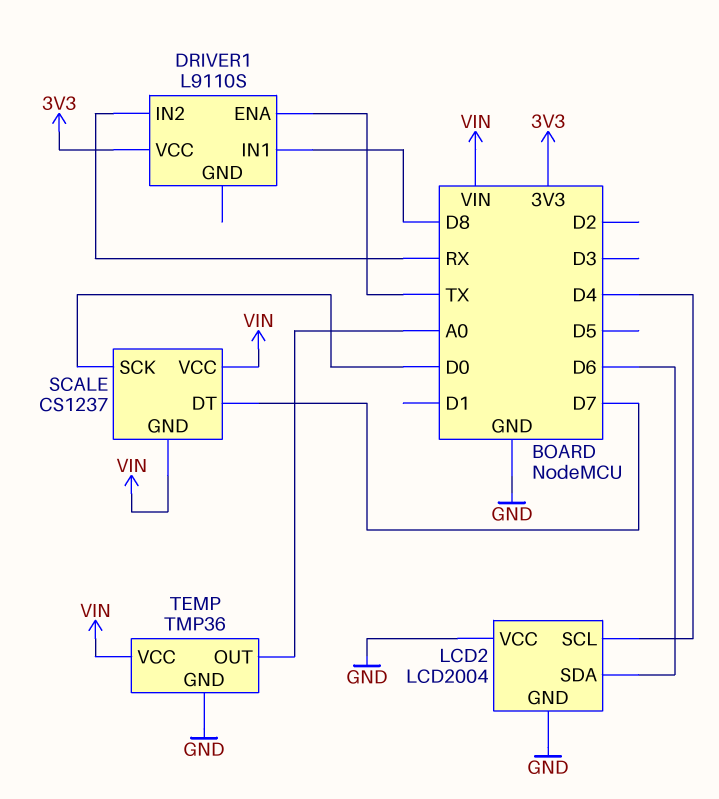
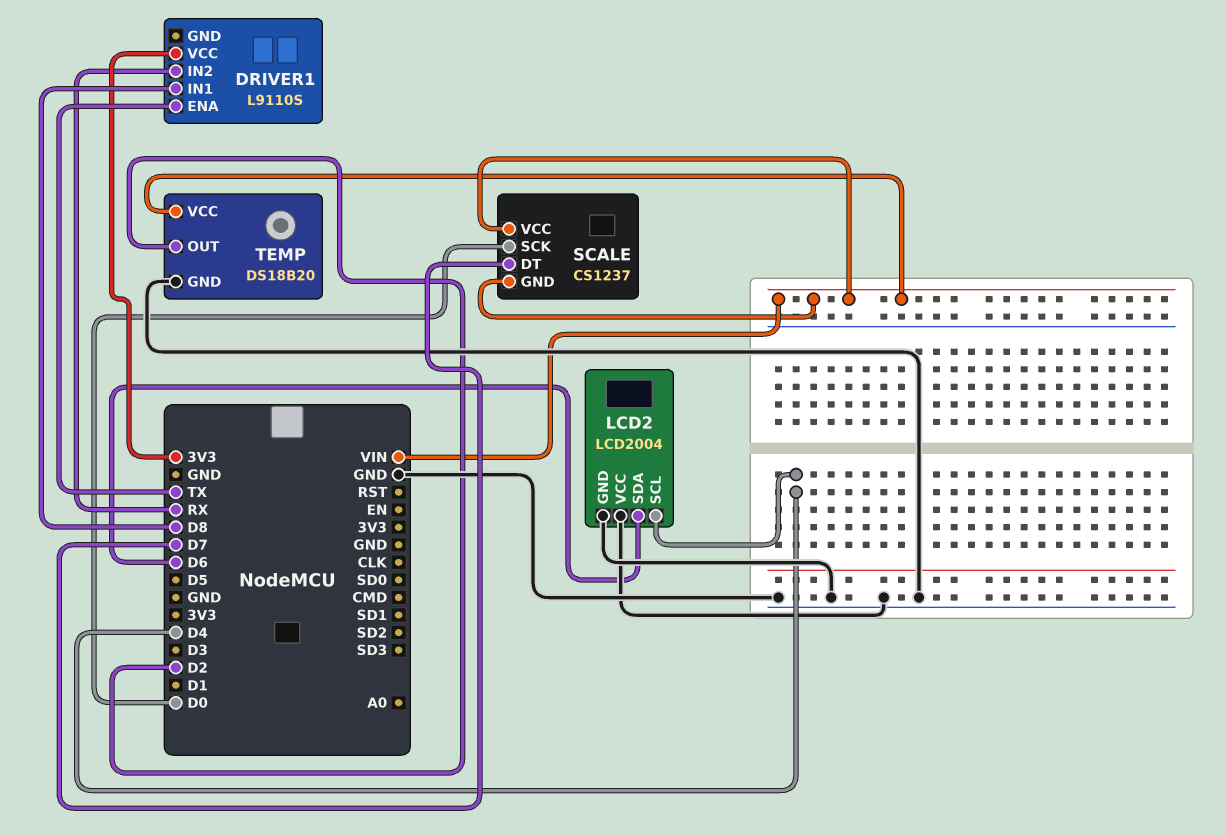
TEMP: TMP36 -> DS18B20
TEMP pin OUT: A0 -> D2

